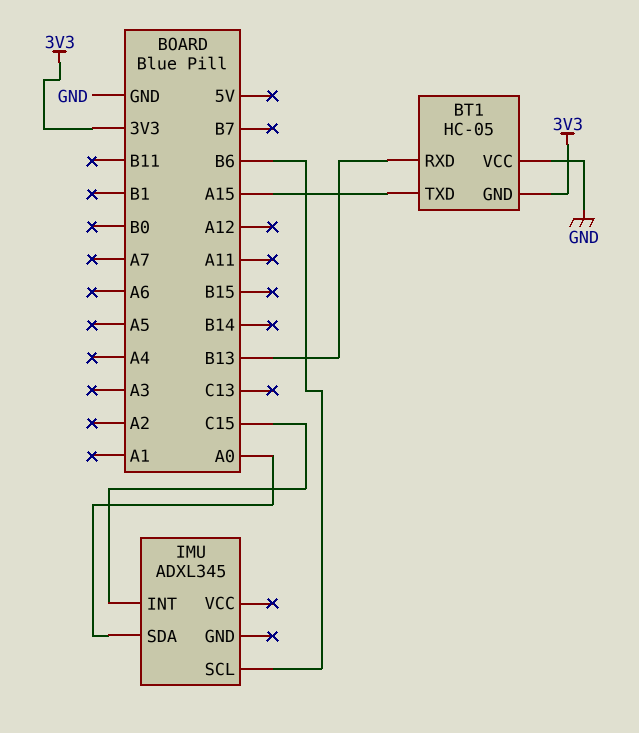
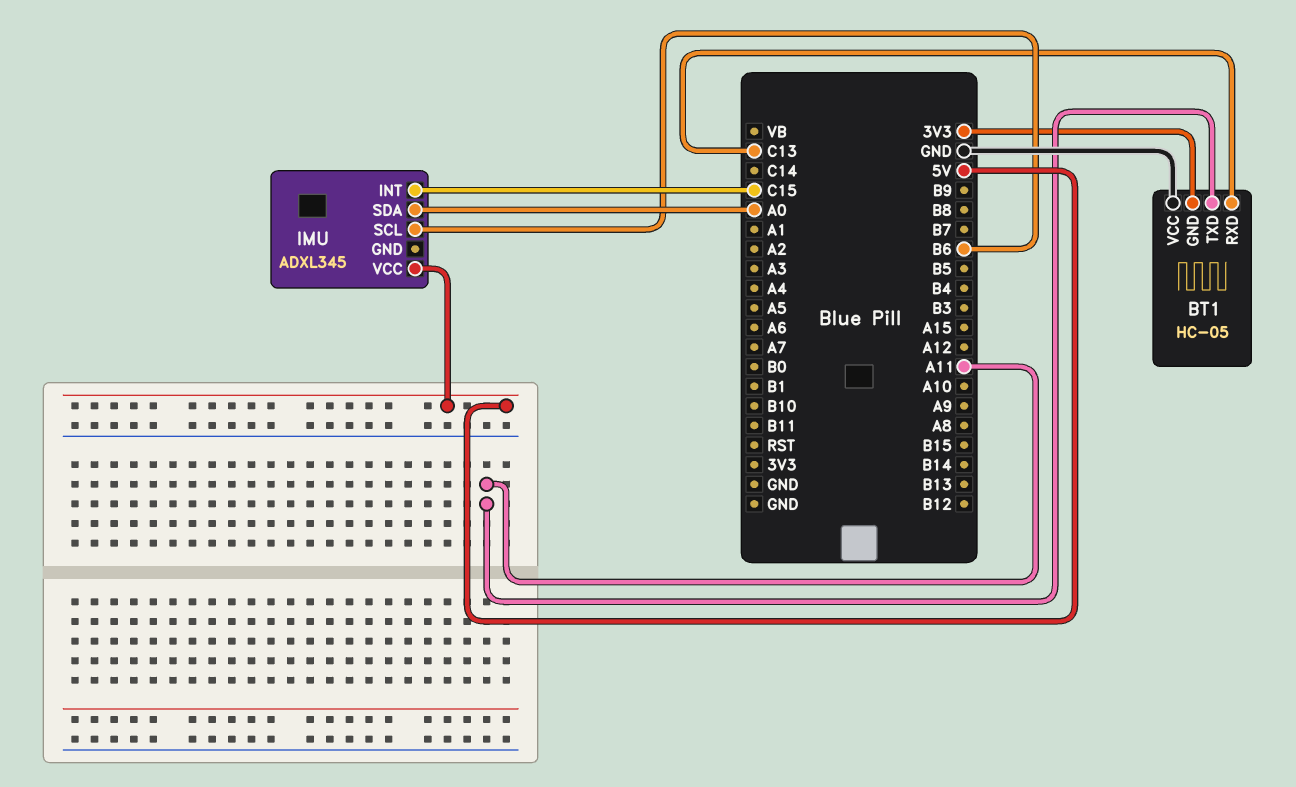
BT1 pin RXD: B13 -> C13
BT1 pin TXD: A15 -> A11
IMU pin VCC: none -> 5V

